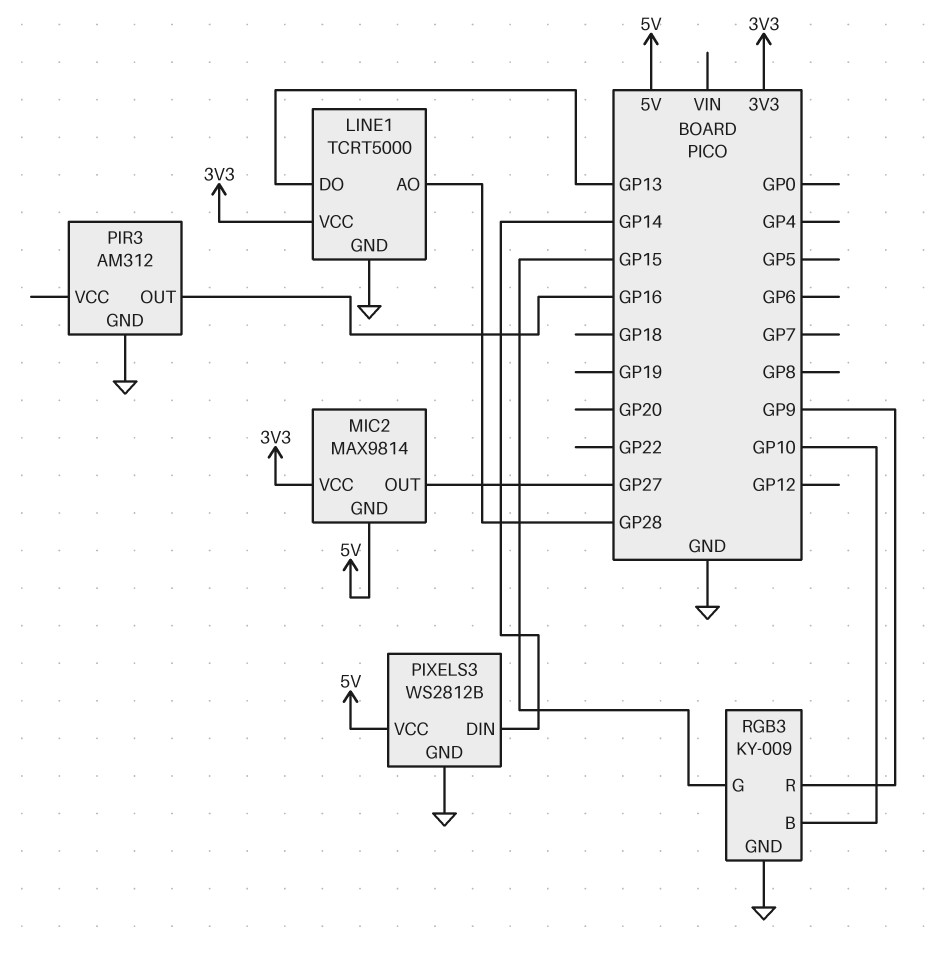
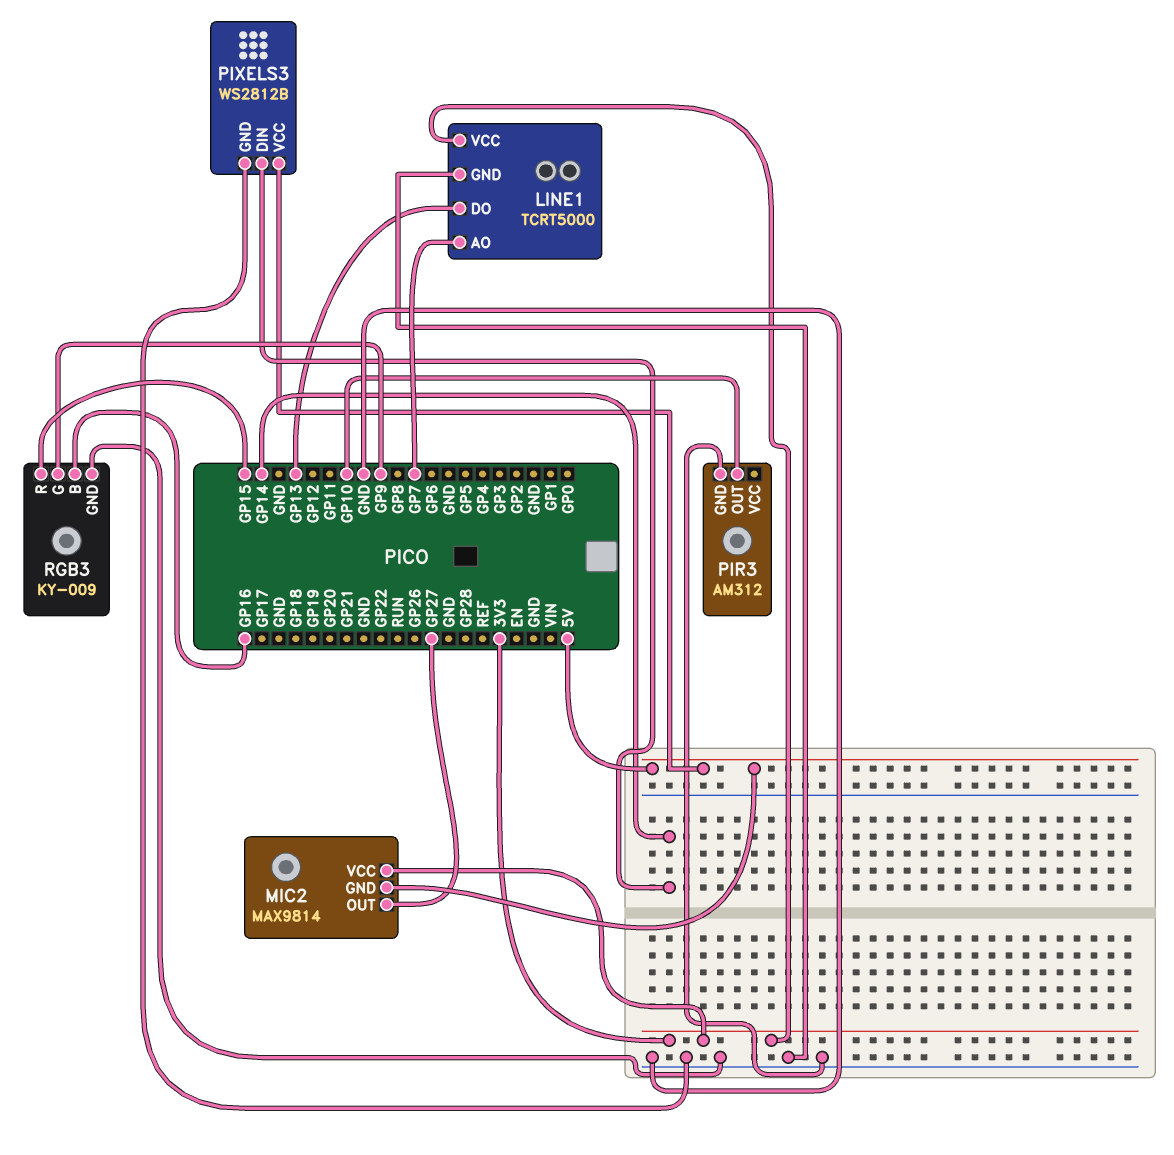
LINE1 pin AO: GP28 -> GP7
PIR3 pin OUT: GP16 -> GP10
RGB3 pin B: GP10 -> GP16
RGB3 pin G: GP15 -> GP9
RGB3 pin R: GP9 -> GP15

